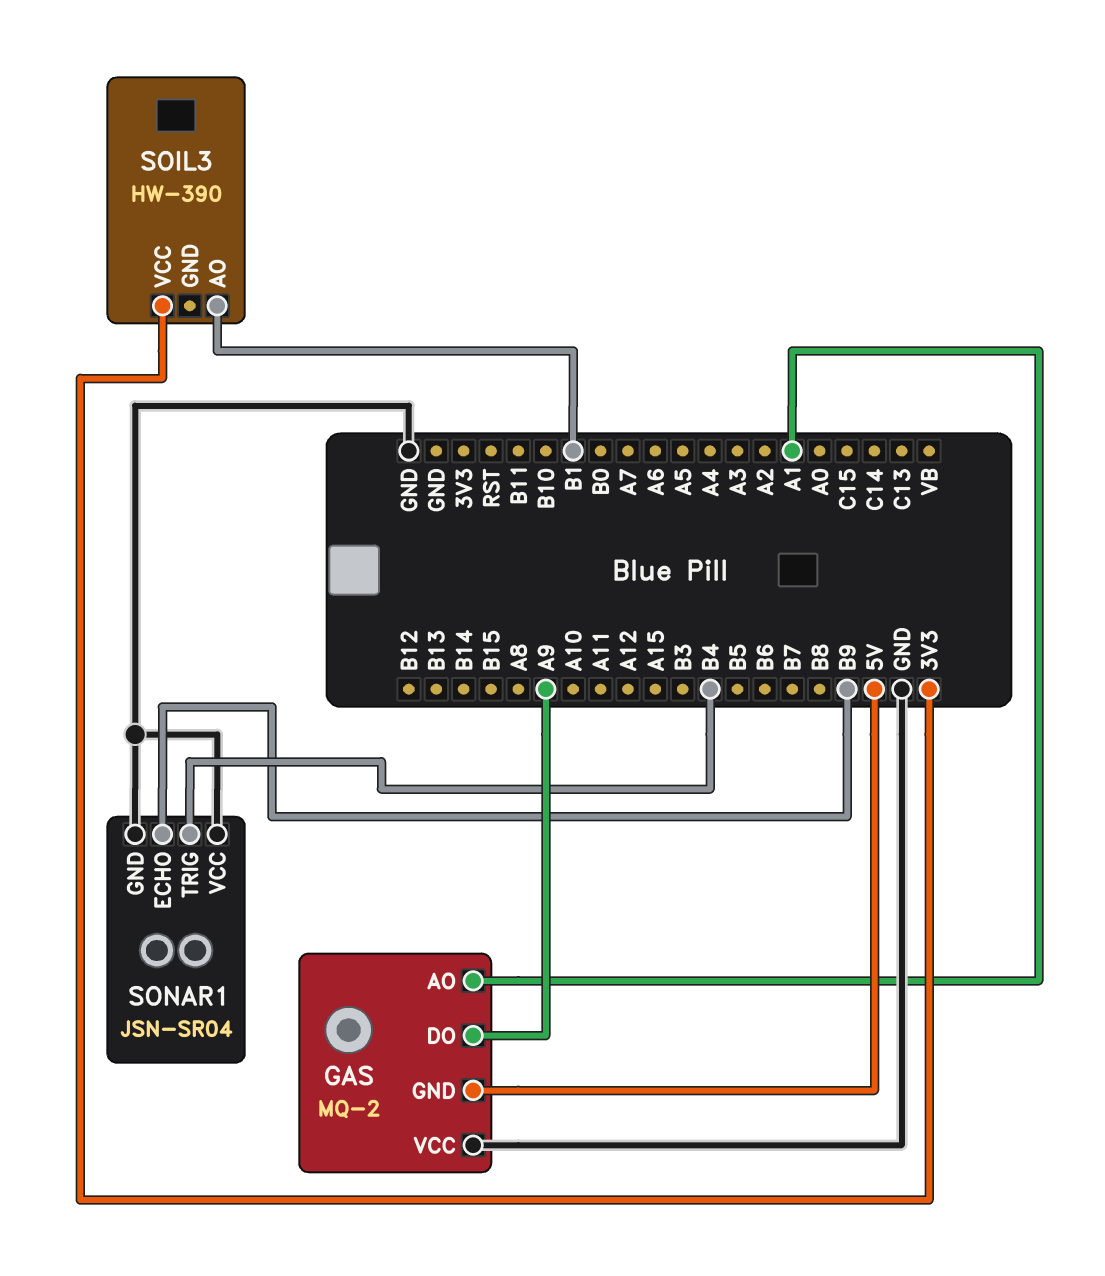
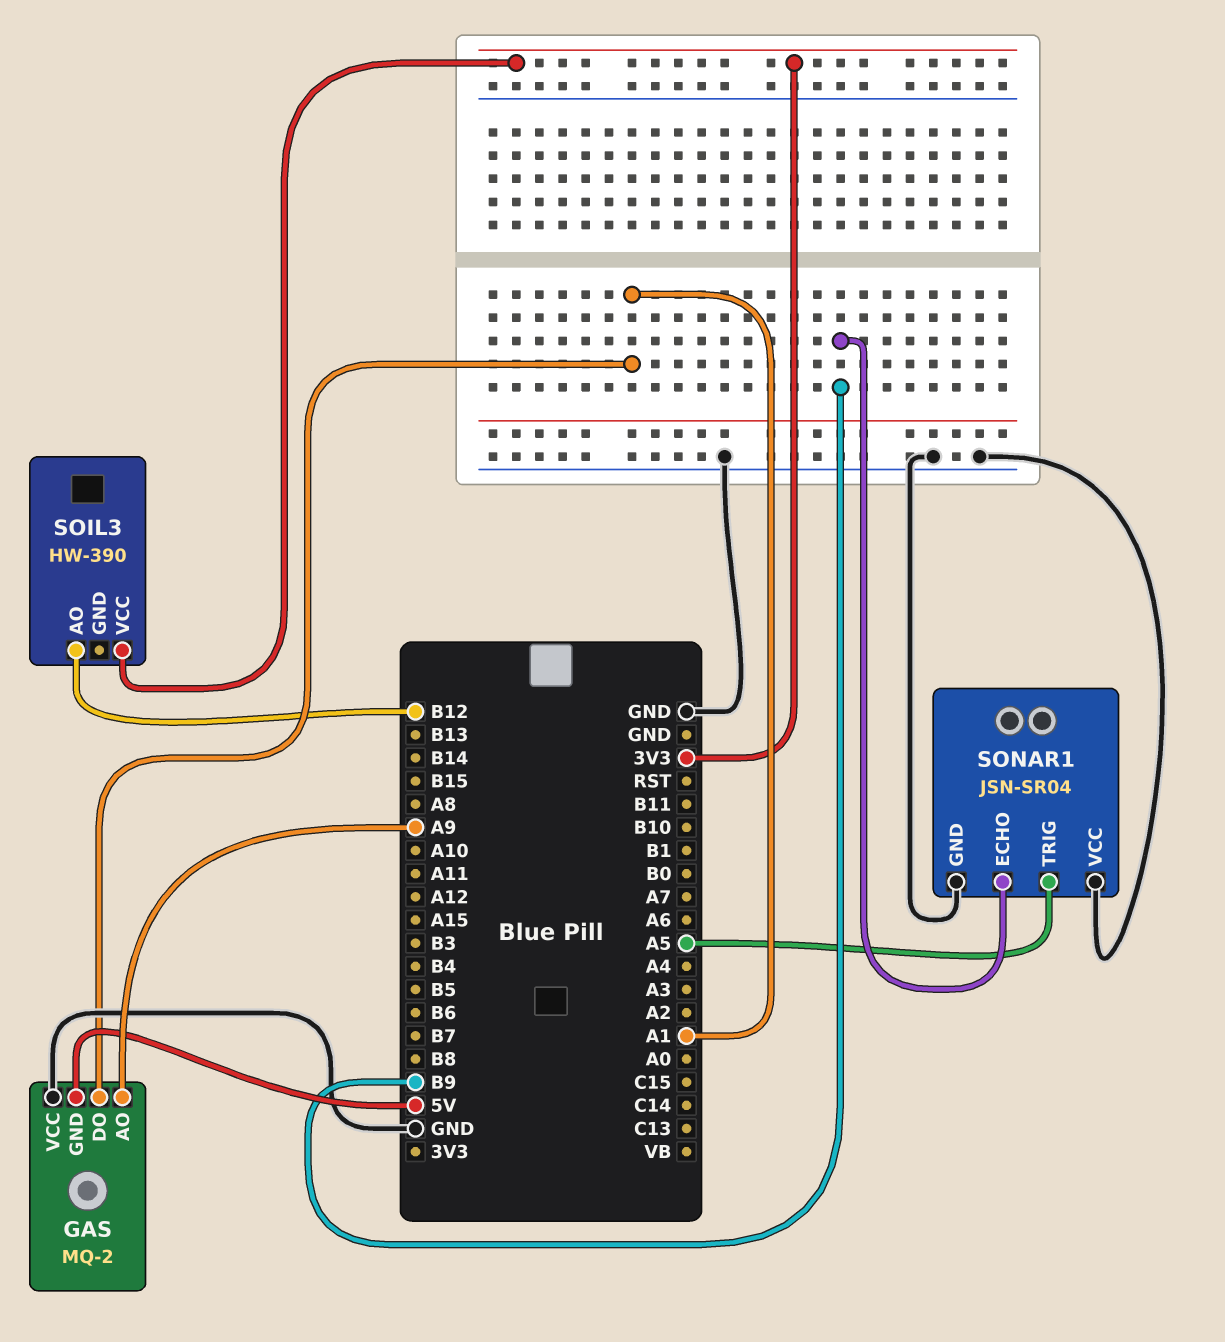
GAS pin AO: A1 -> A9
GAS pin DO: A9 -> A1
SOIL3 pin AO: B1 -> B12
SONAR1 pin TRIG: B4 -> A5

